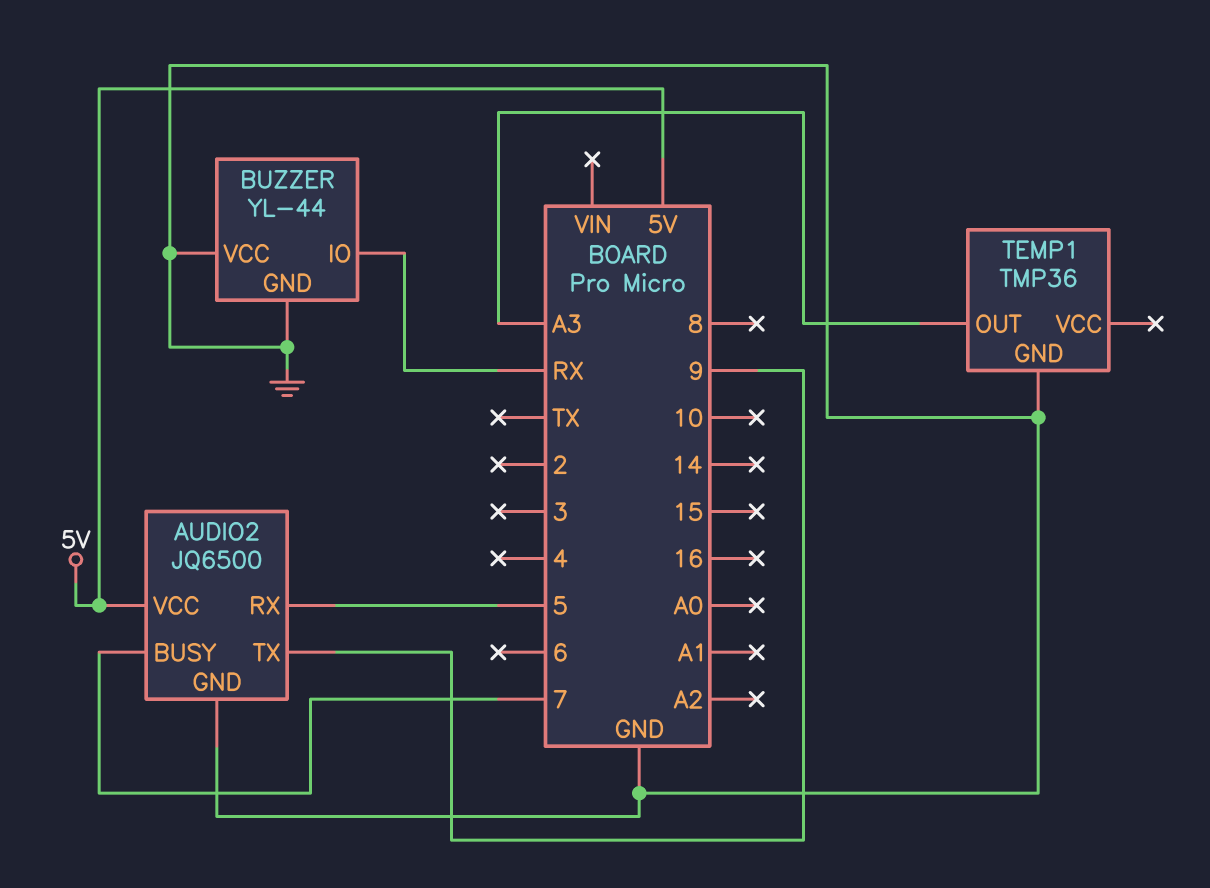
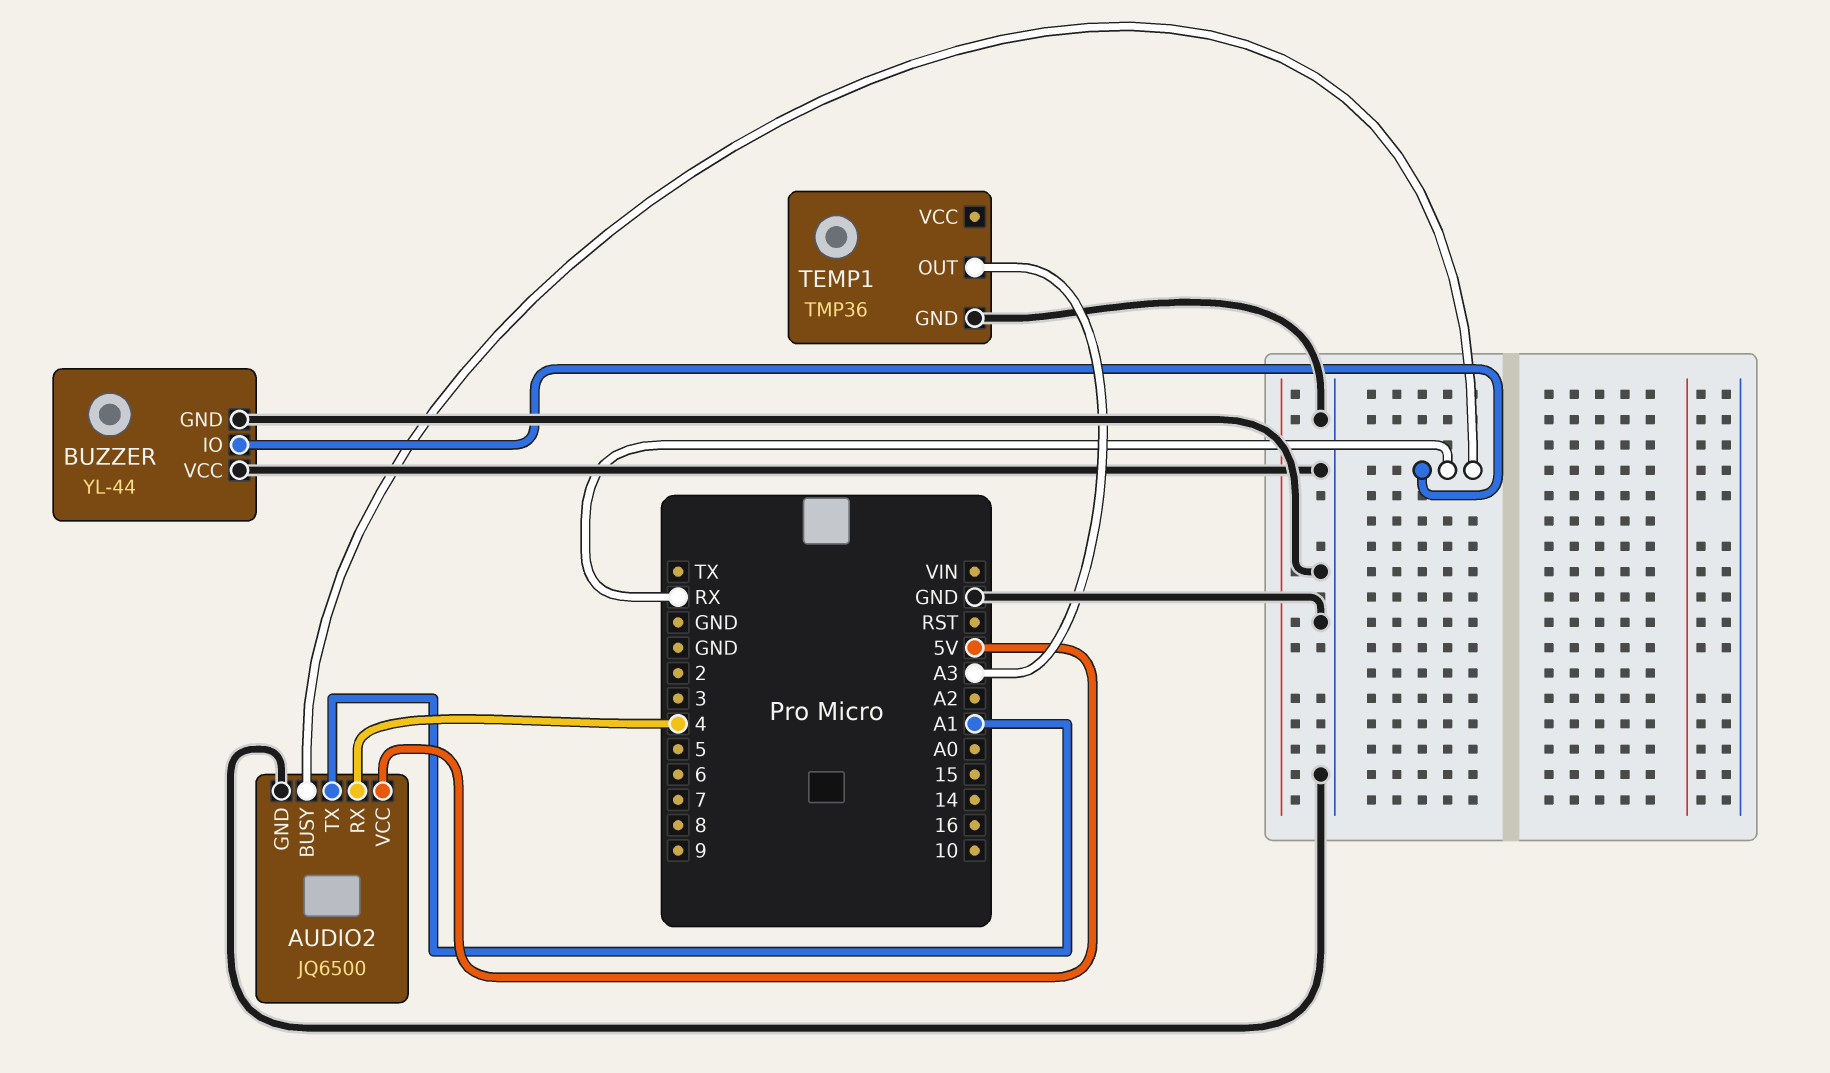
AUDIO2 pin BUSY: 7 -> RX
AUDIO2 pin RX: 5 -> 4
AUDIO2 pin TX: 9 -> A1

